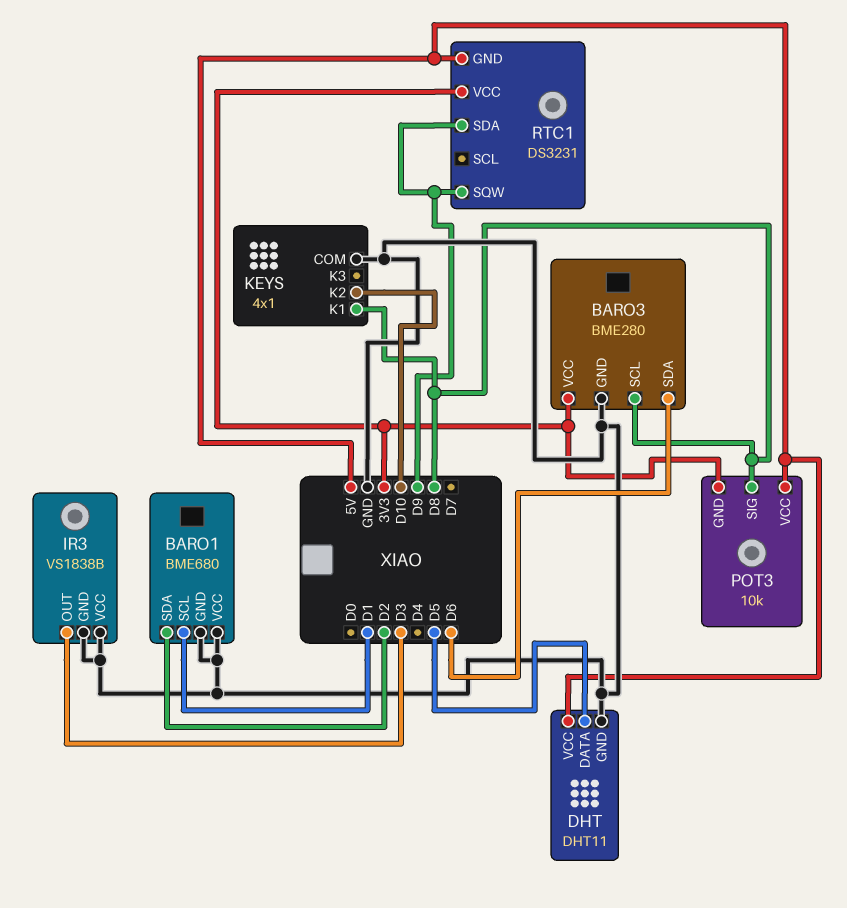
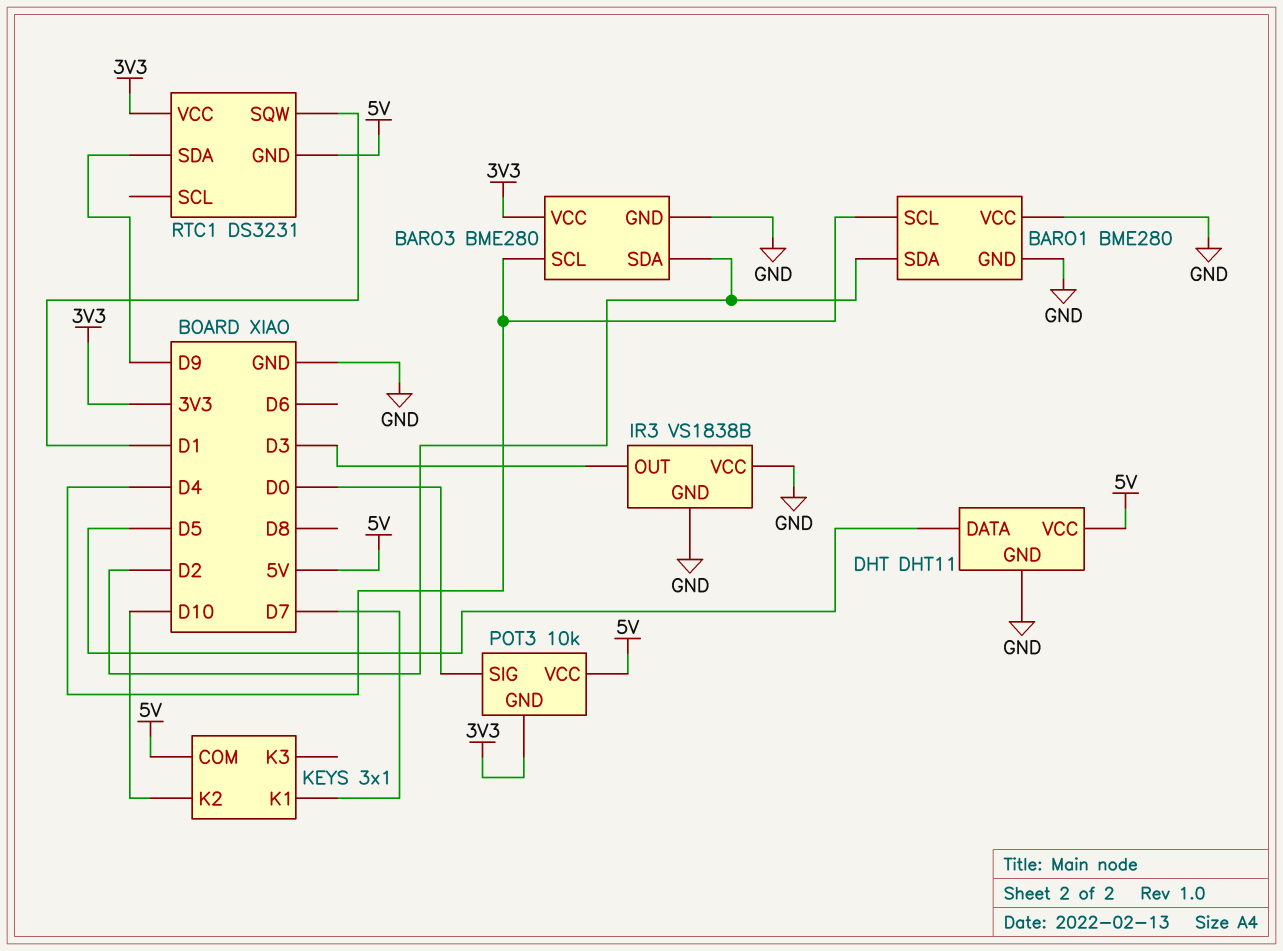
BARO1: BME680 -> BME280
BARO1 pin SCL: D1 -> D4
BARO3 pin SCL: D8 -> D4
BARO3 pin SDA: D6 -> D2
KEYS: 4x1 -> 3x1
KEYS pin COM: GND -> 5V
KEYS pin K1: D8 -> D7
POT3 pin SIG: D8 -> D0
RTC1 pin SQW: D9 -> D1

